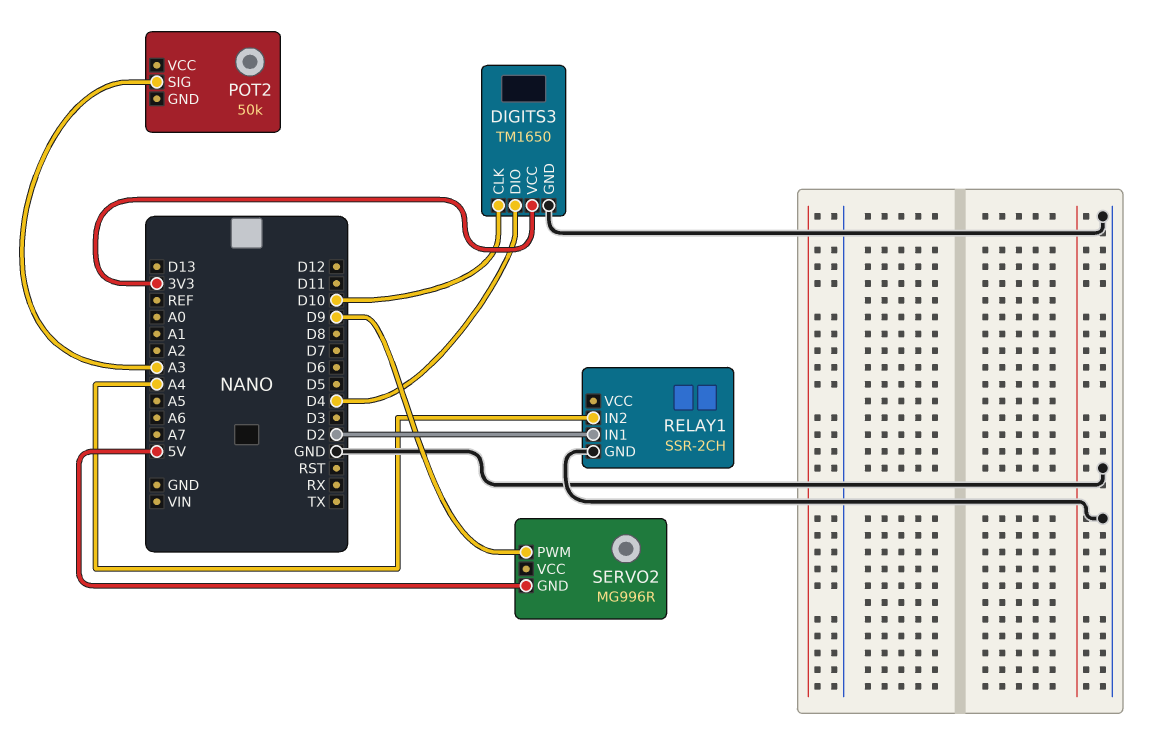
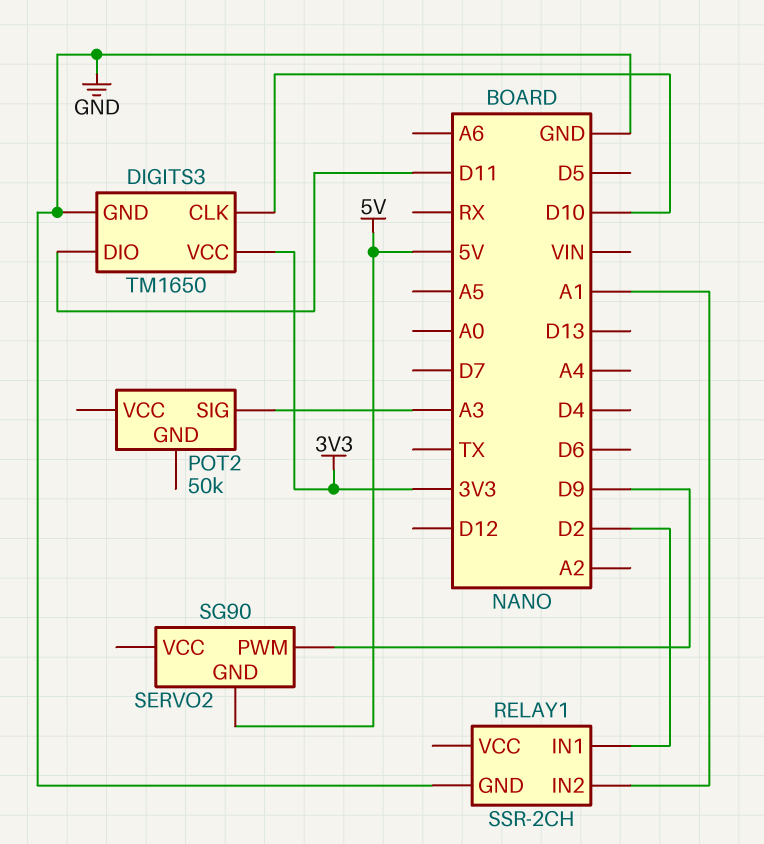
DIGITS3 pin DIO: D4 -> D11
RELAY1 pin IN2: A4 -> A1
SERVO2: MG996R -> SG90

